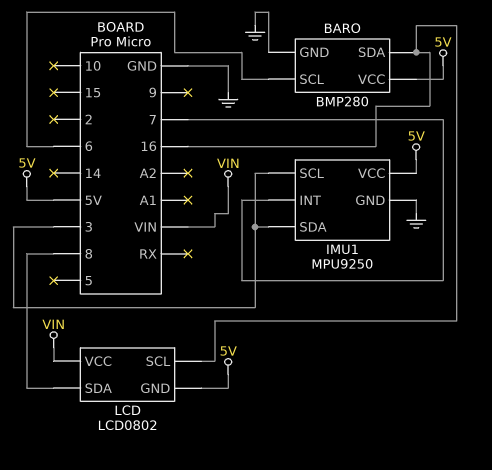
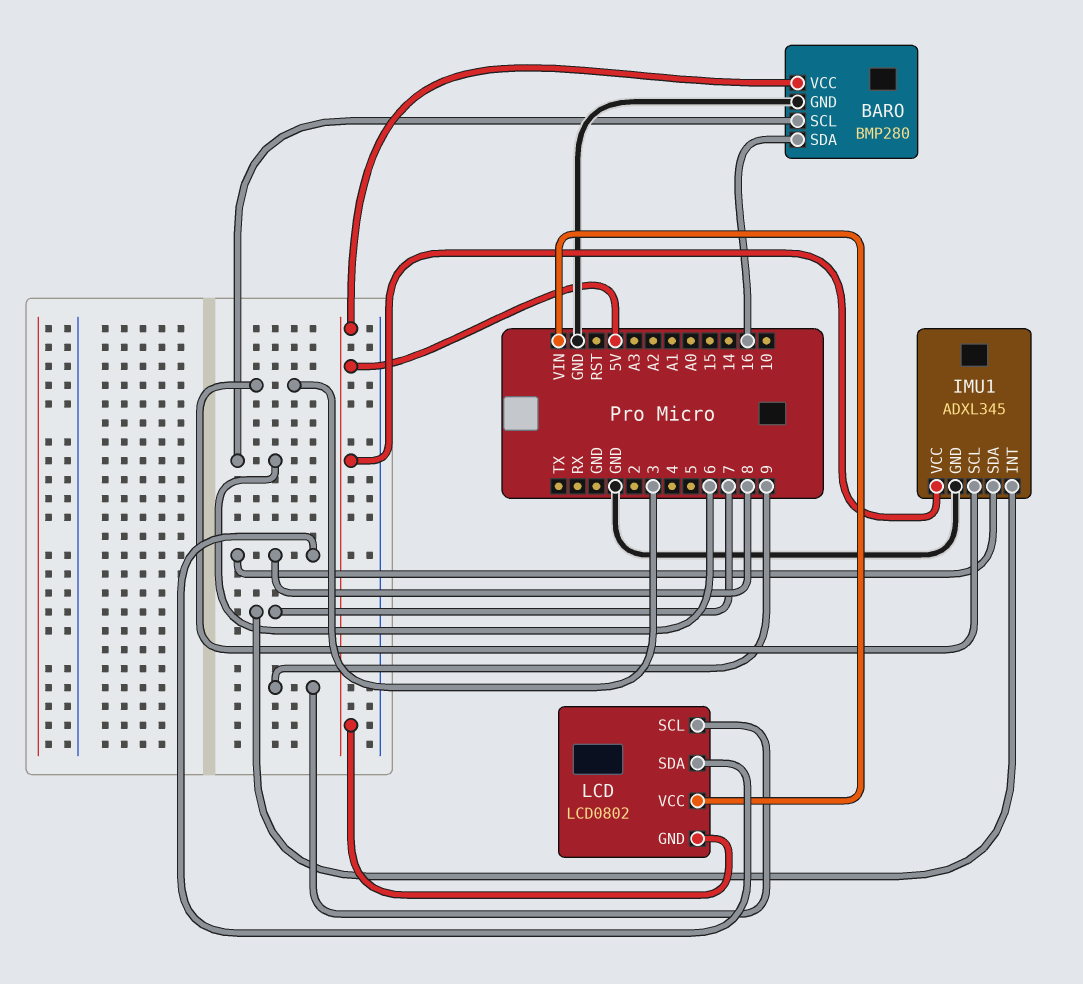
IMU1: MPU9250 -> ADXL345
IMU1 pin SDA: 3 -> 8
LCD pin SCL: 16 -> 9

